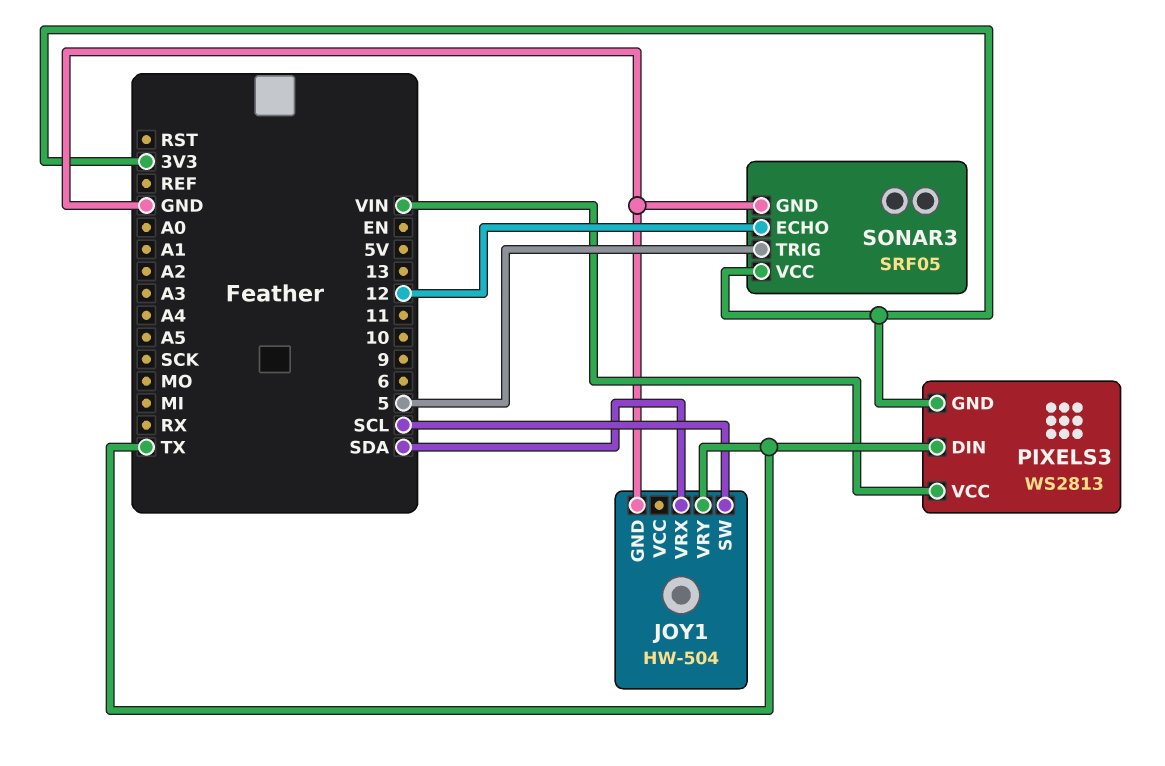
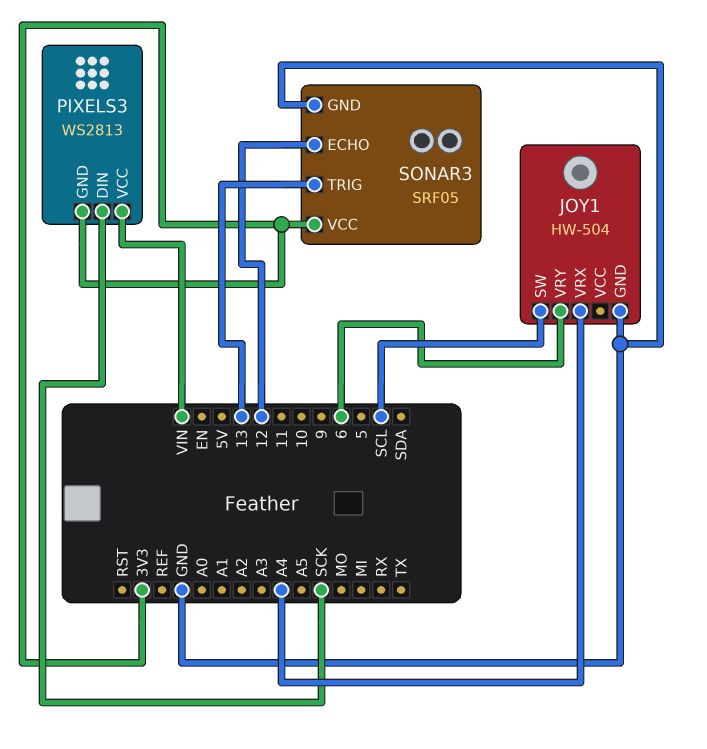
JOY1 pin VRX: SDA -> A4
JOY1 pin VRY: TX -> 6
PIXELS3 pin DIN: TX -> SCK
SONAR3 pin TRIG: 5 -> 13

